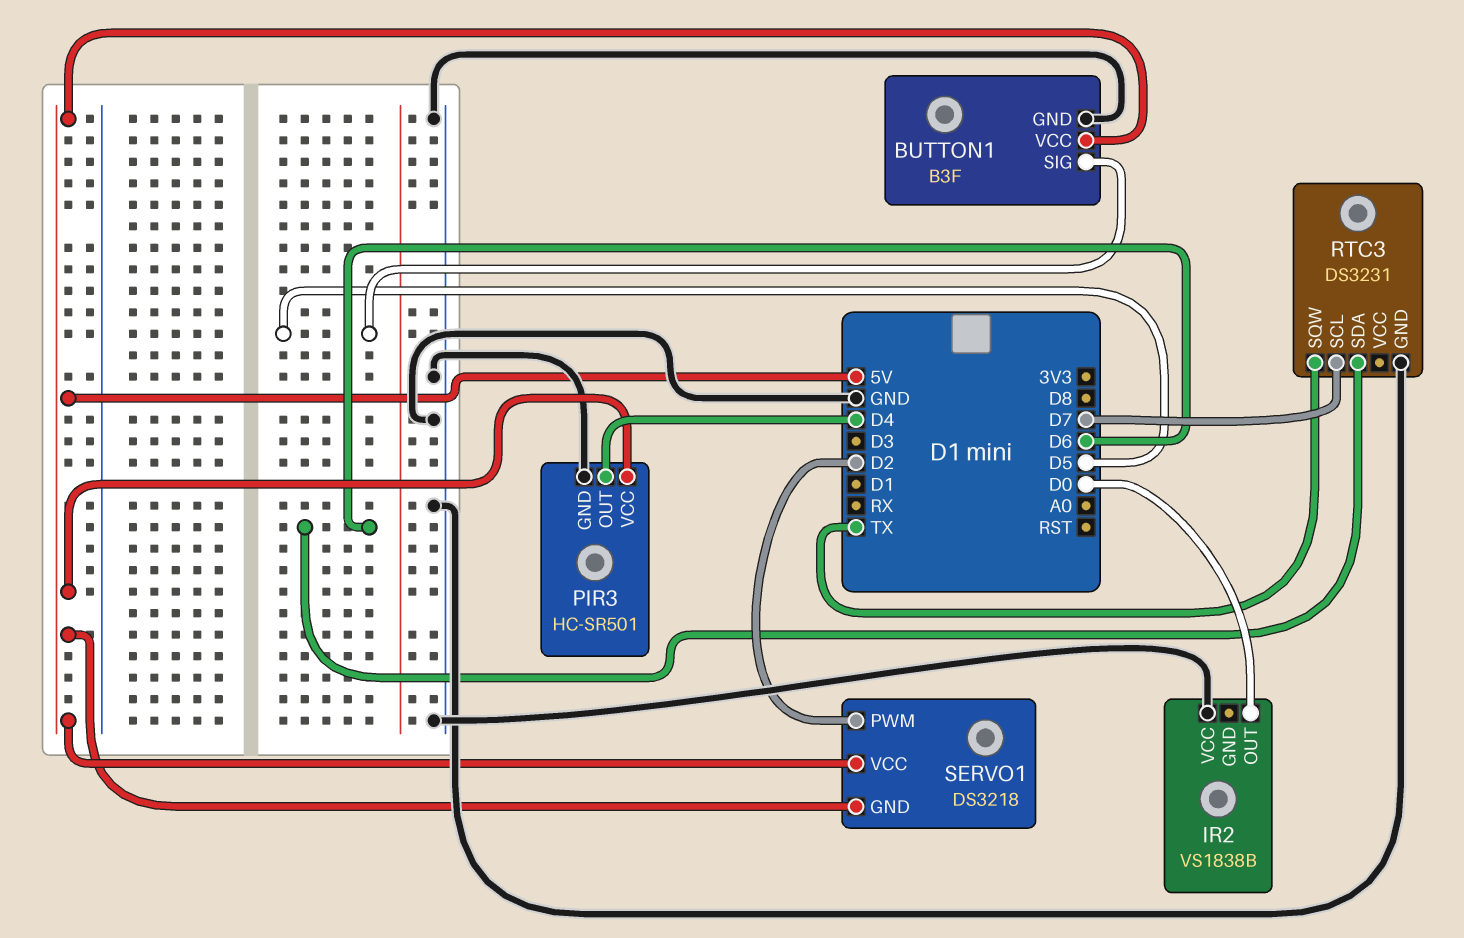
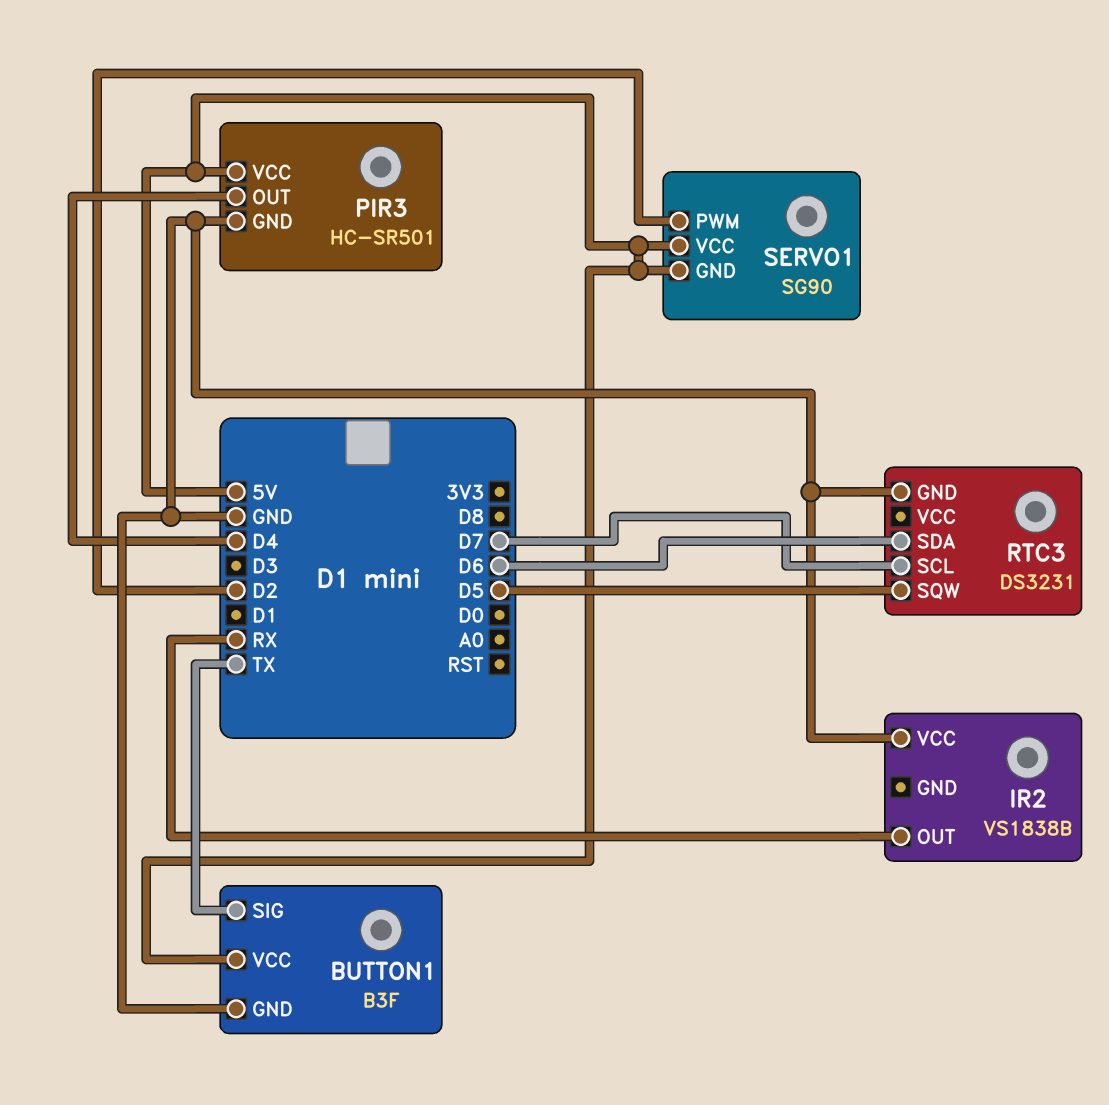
BUTTON1 pin SIG: D5 -> TX
IR2 pin OUT: D0 -> RX
RTC3 pin SQW: TX -> D5
SERVO1: DS3218 -> SG90

